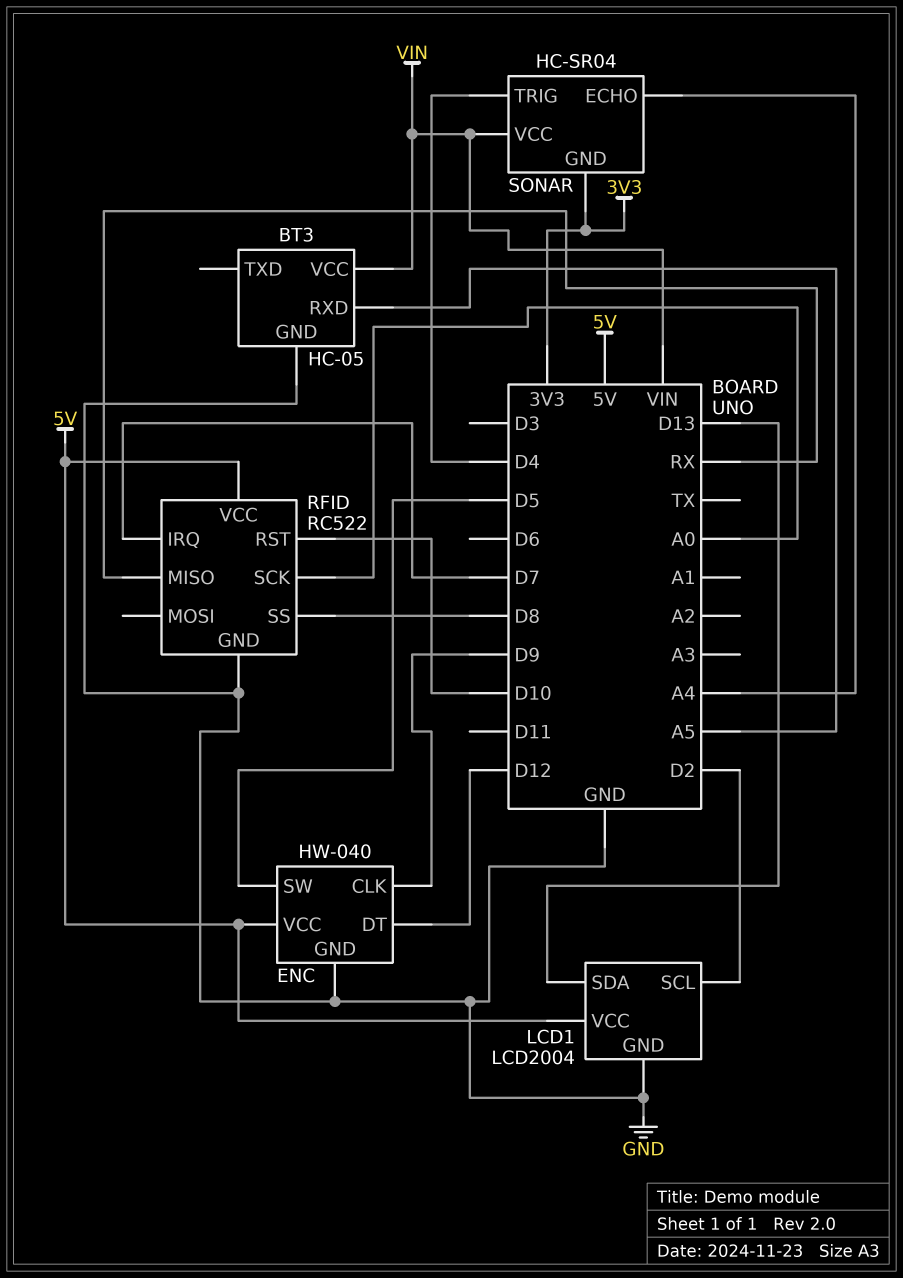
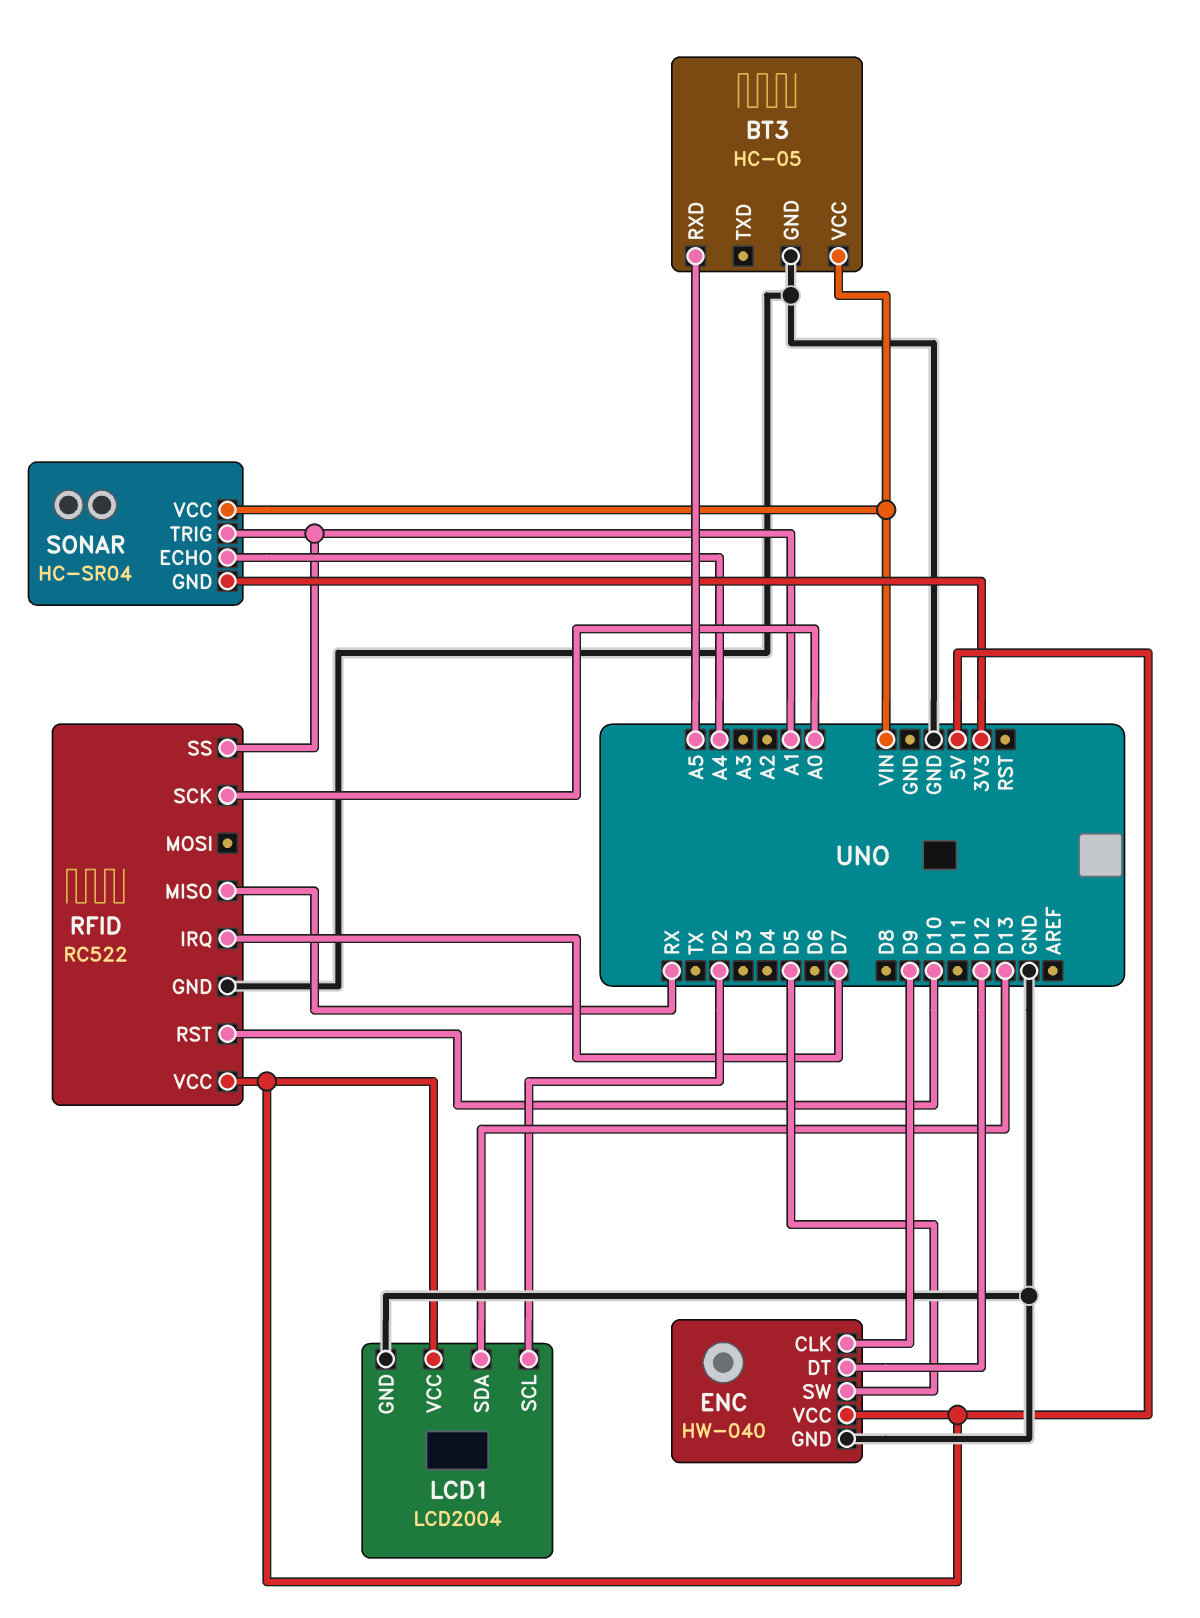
RFID pin SS: D8 -> A1
SONAR pin TRIG: D4 -> A1

